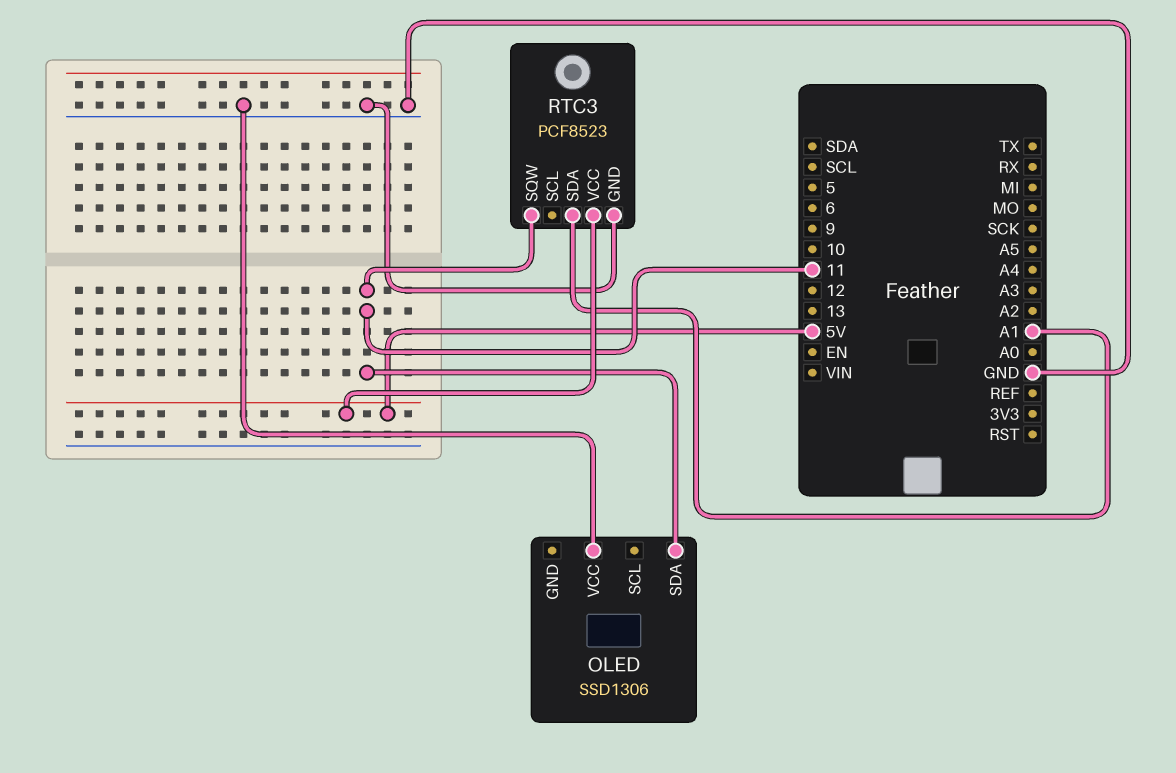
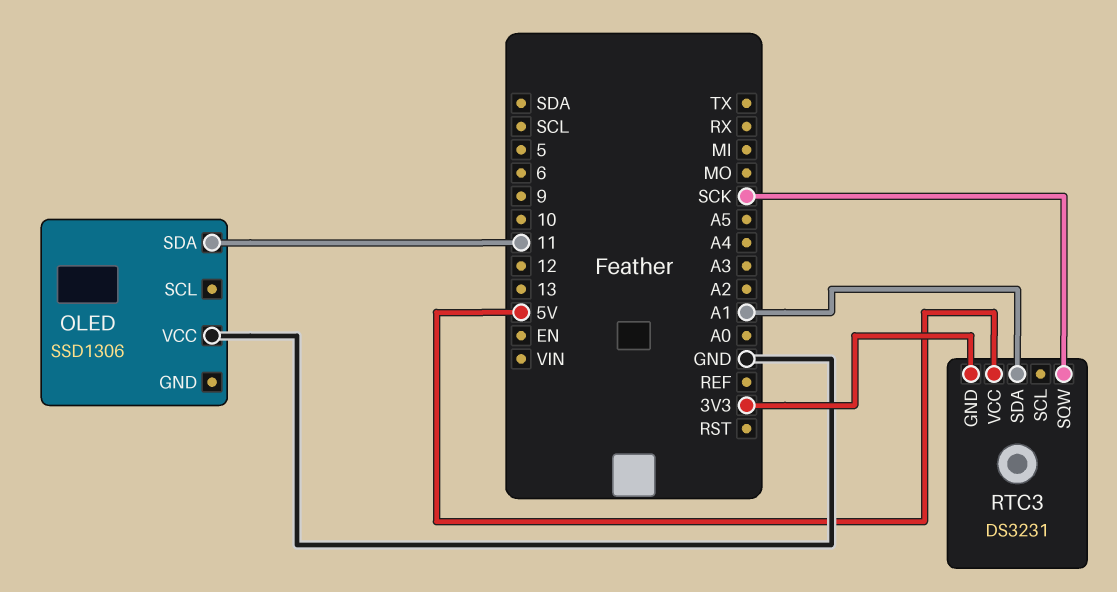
RTC3: PCF8523 -> DS3231
RTC3 pin GND: GND -> 3V3
RTC3 pin SQW: 11 -> SCK

